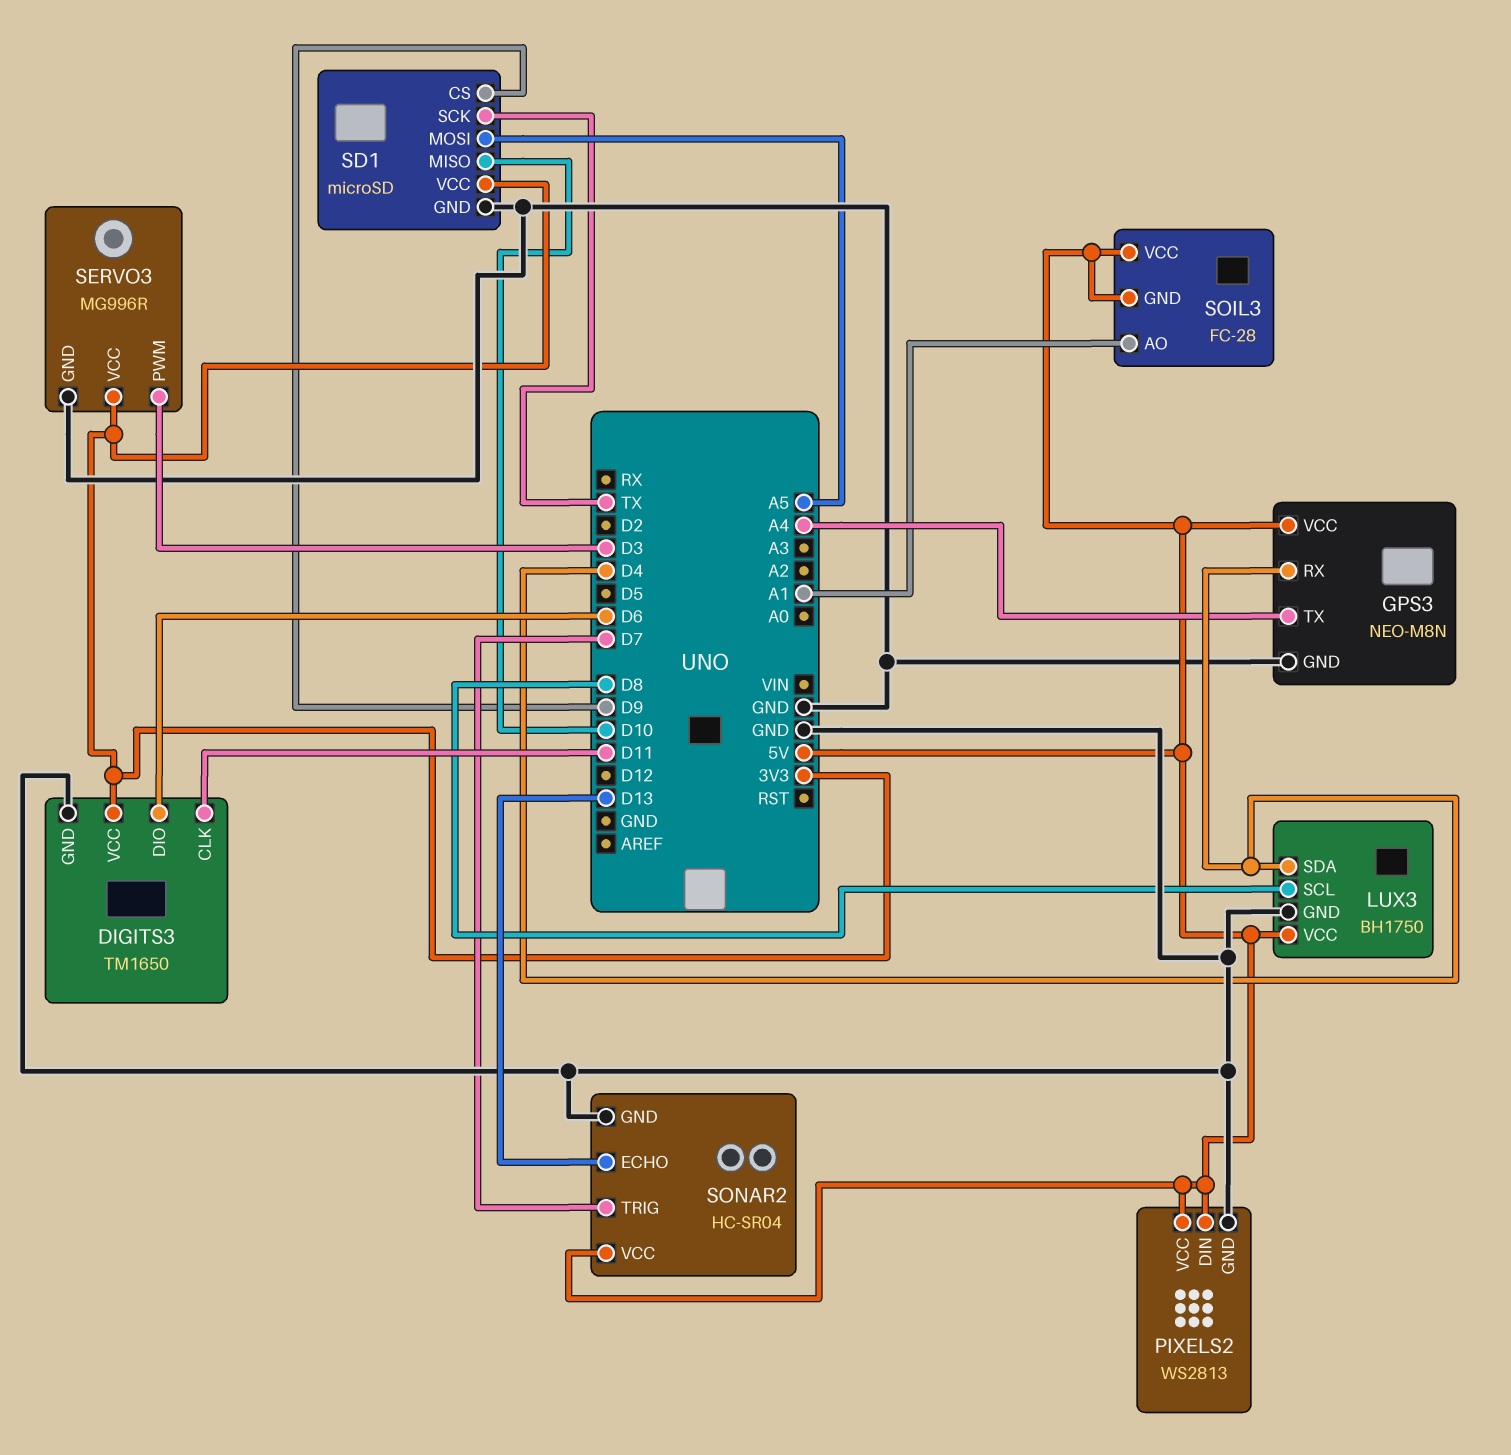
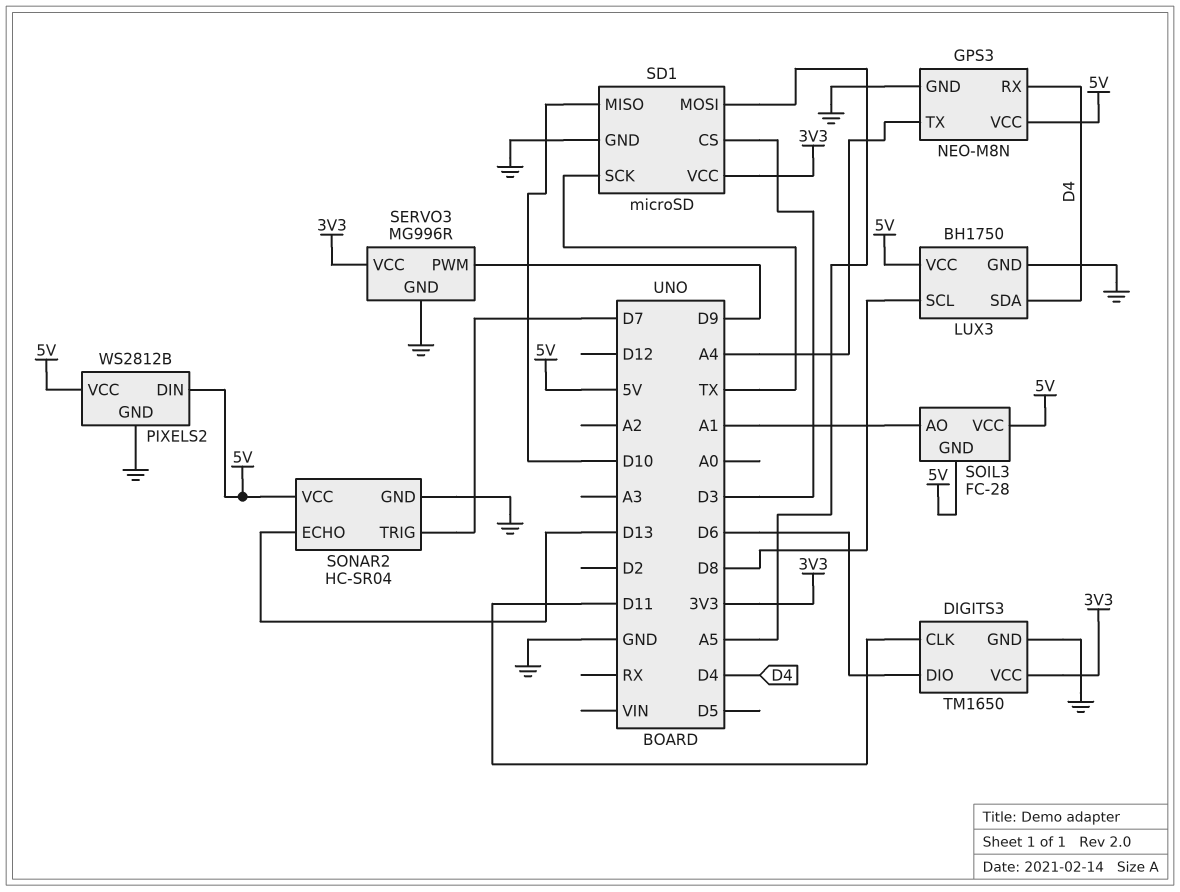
PIXELS2: WS2813 -> WS2812B
SD1 pin CS: D9 -> D3
SERVO3 pin PWM: D3 -> D9

